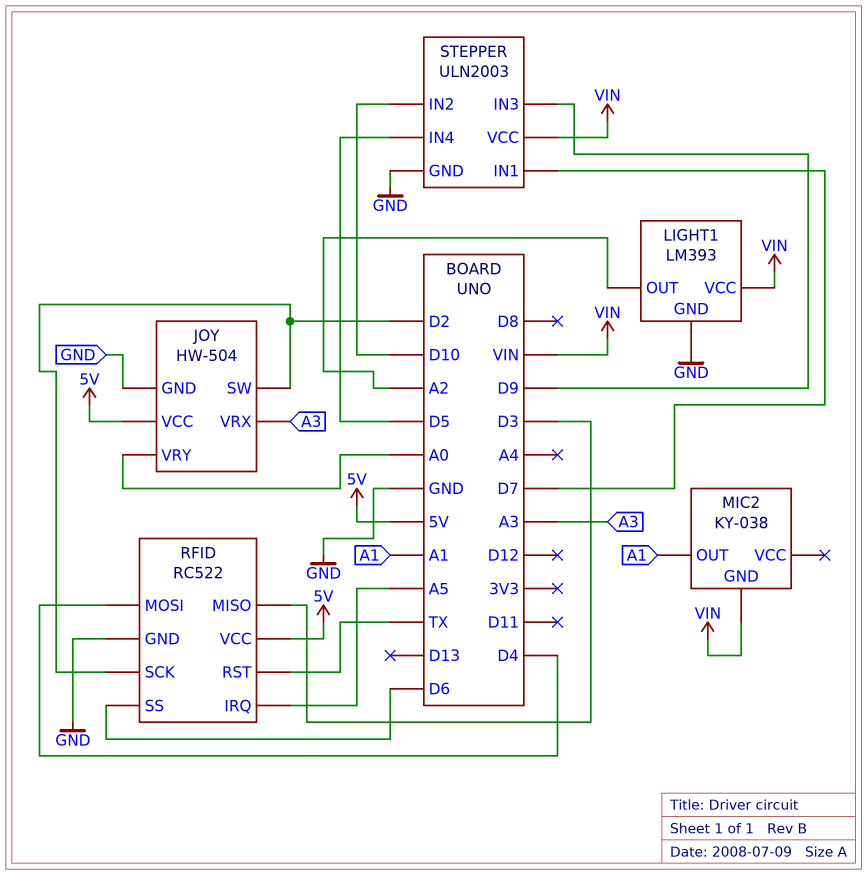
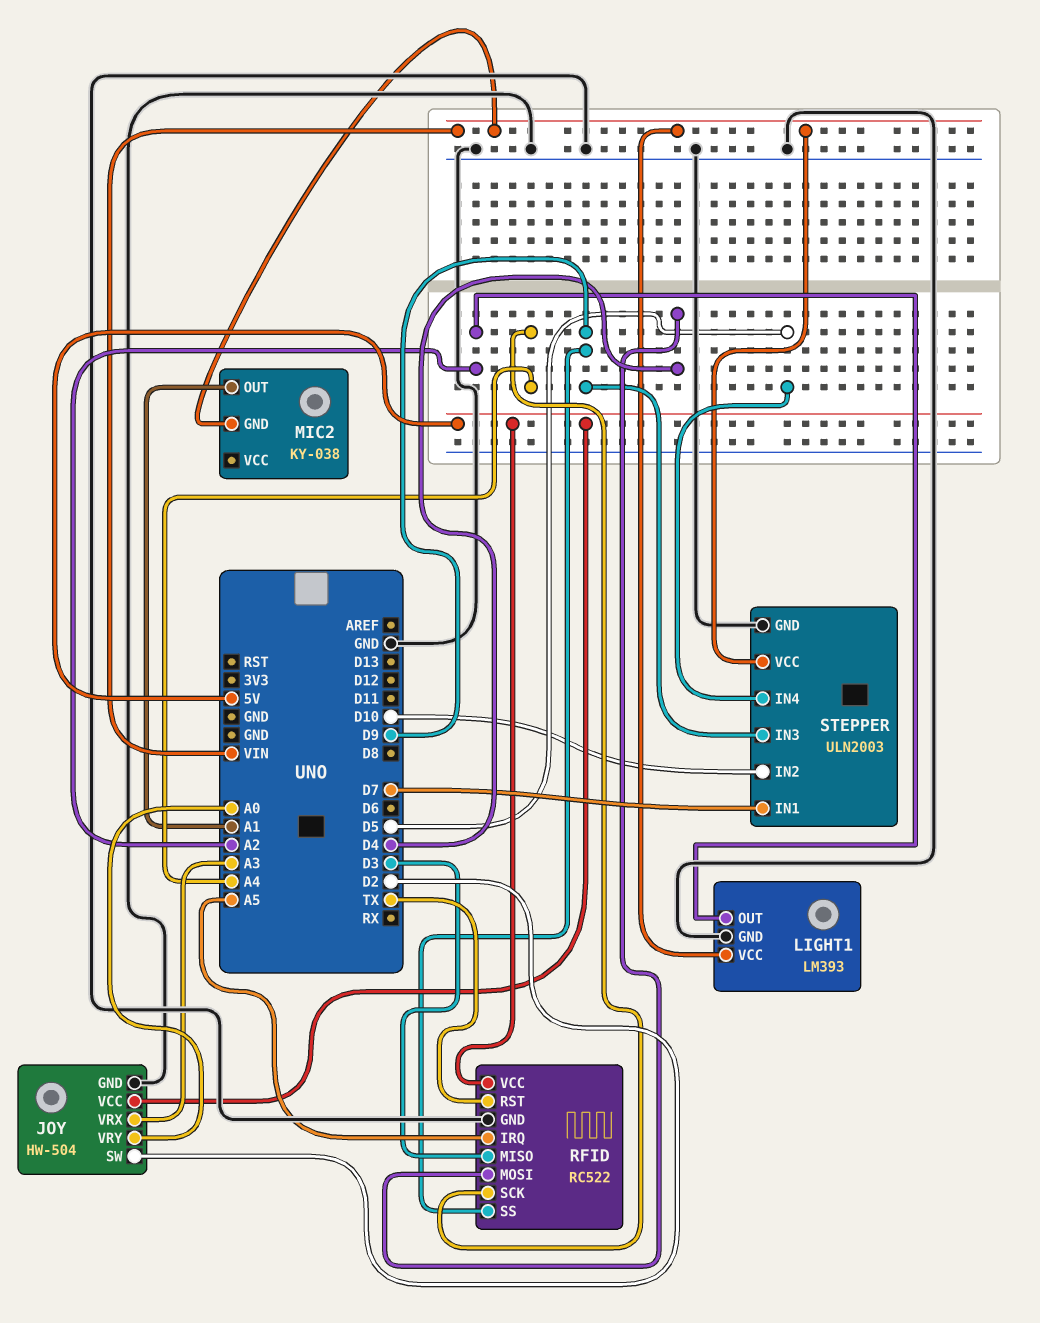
RFID pin SCK: D2 -> A4
RFID pin SS: D6 -> D9

